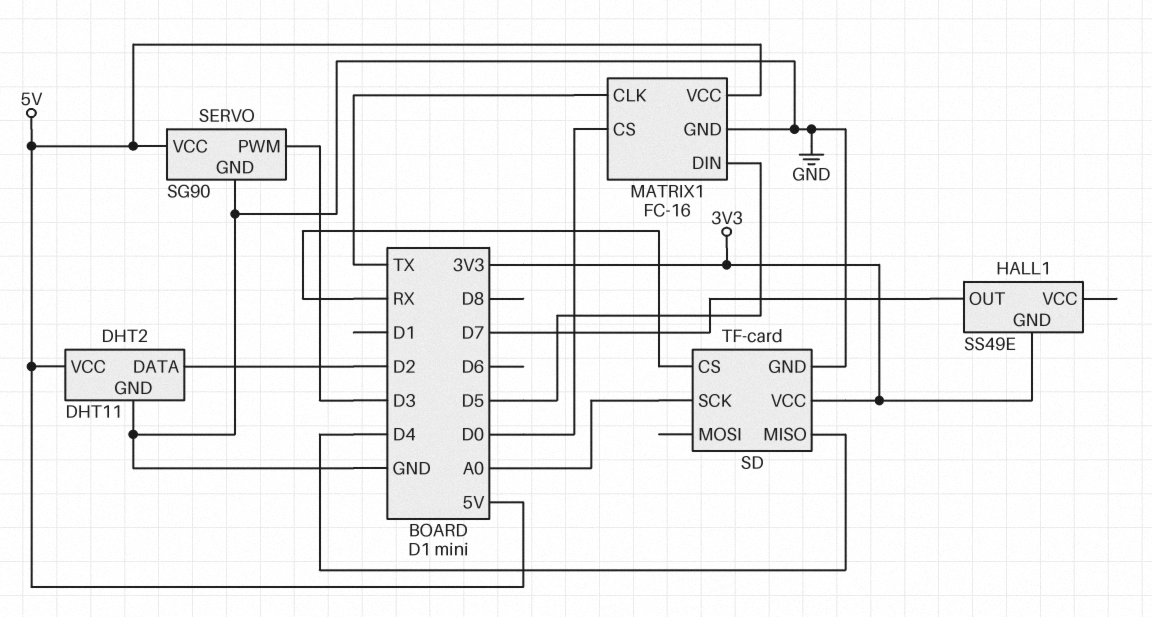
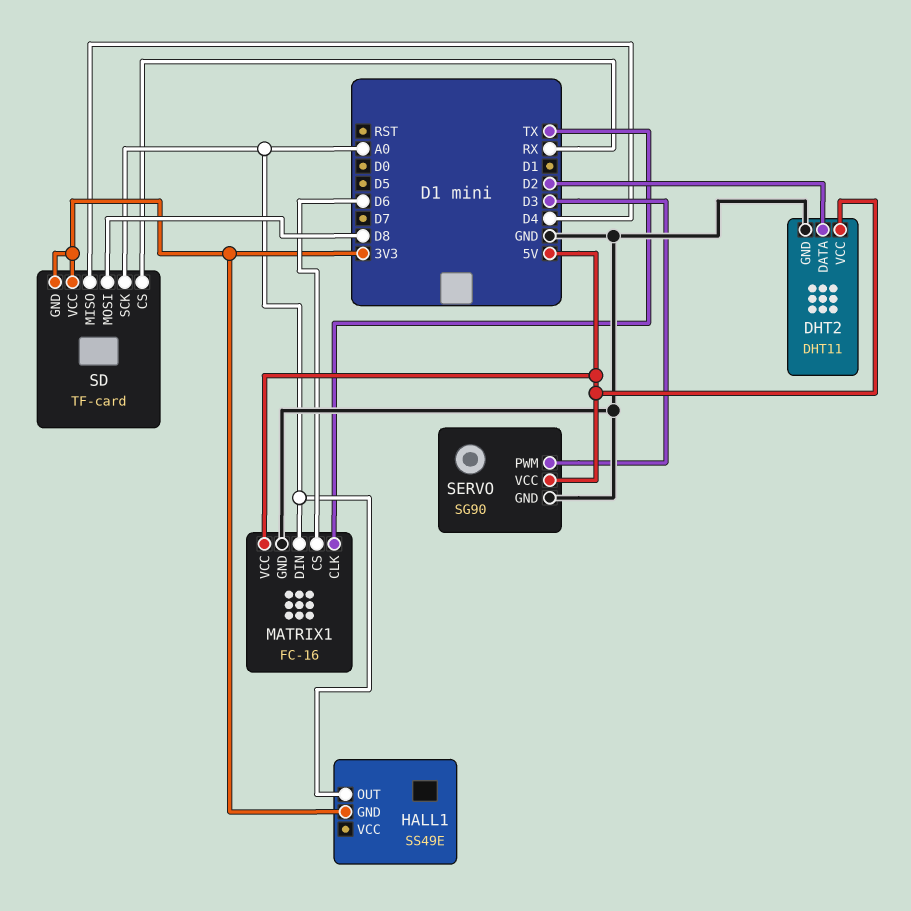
HALL1 pin OUT: D7 -> A0
MATRIX1 pin CS: D0 -> D6
MATRIX1 pin DIN: D5 -> A0
SD pin GND: GND -> 3V3
SD pin MOSI: none -> D8

